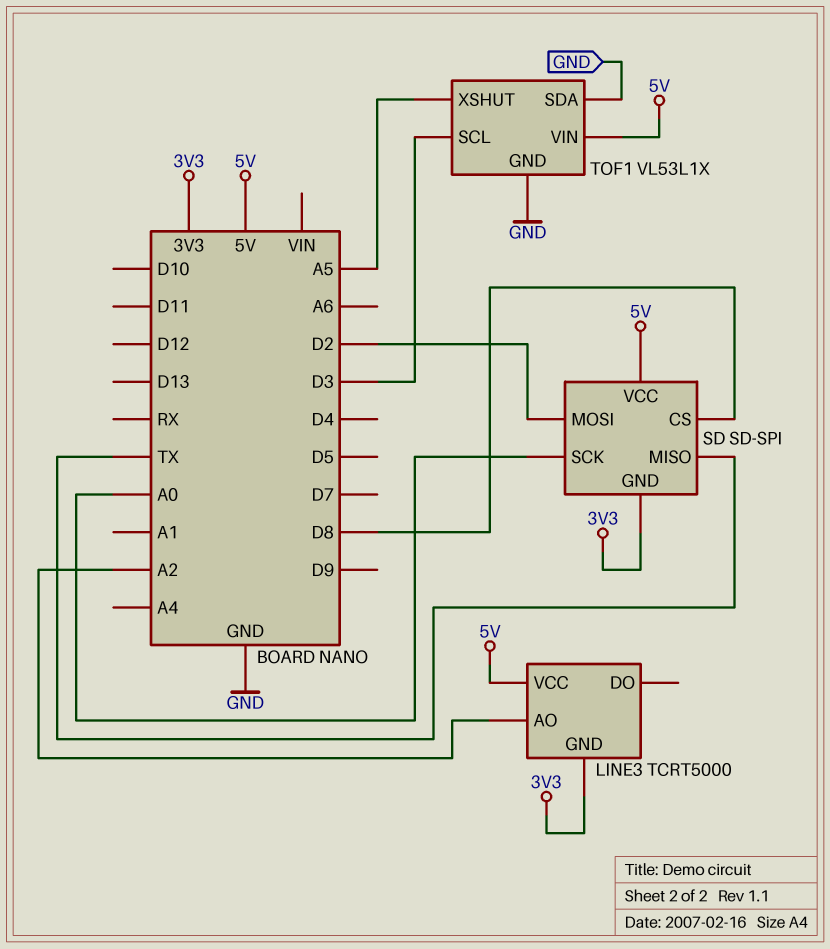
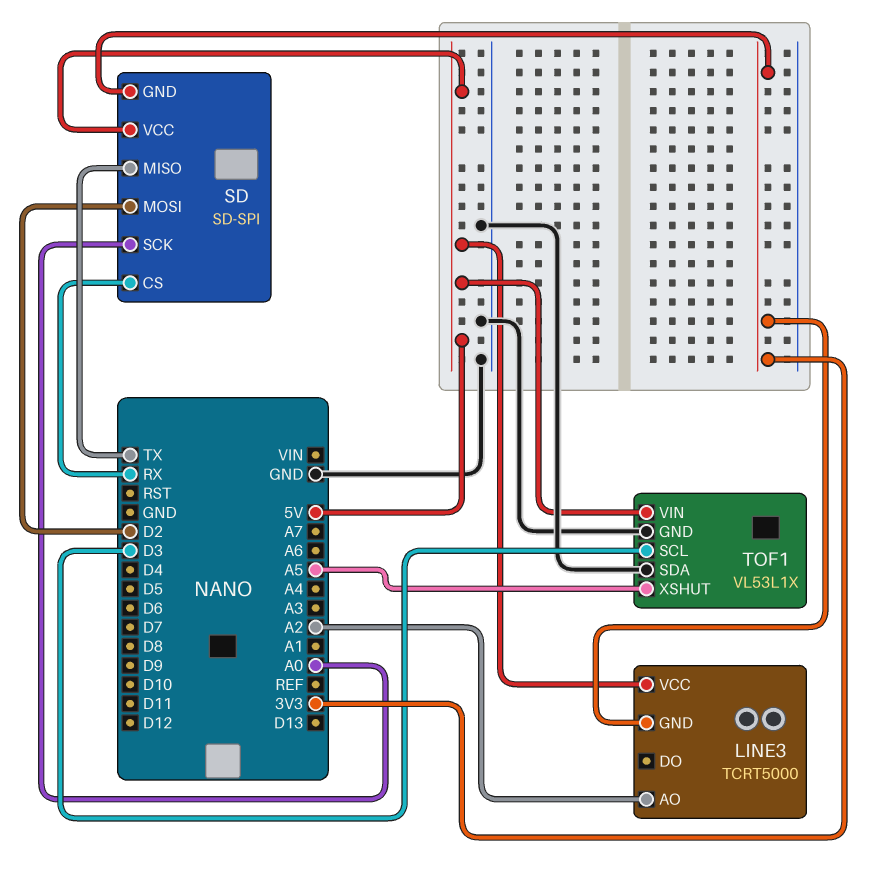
SD pin CS: D8 -> RX

